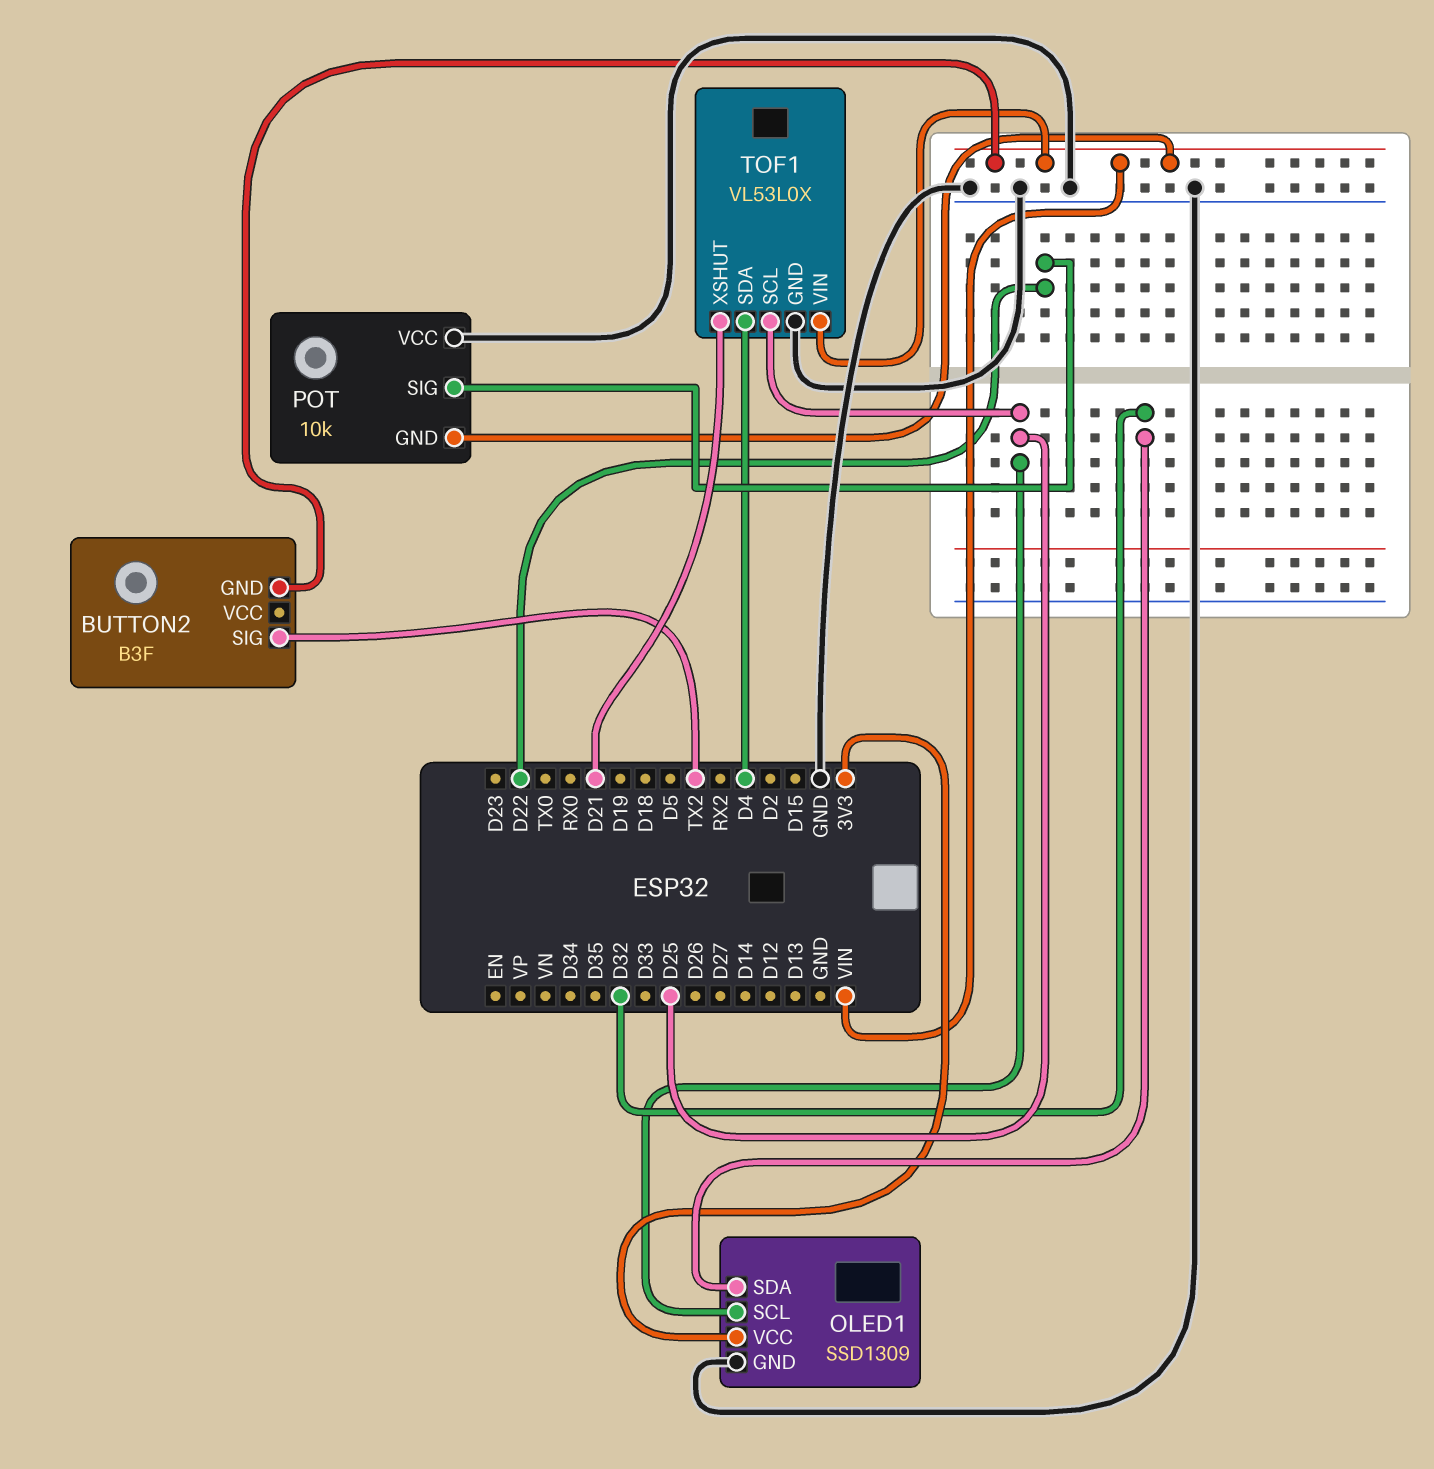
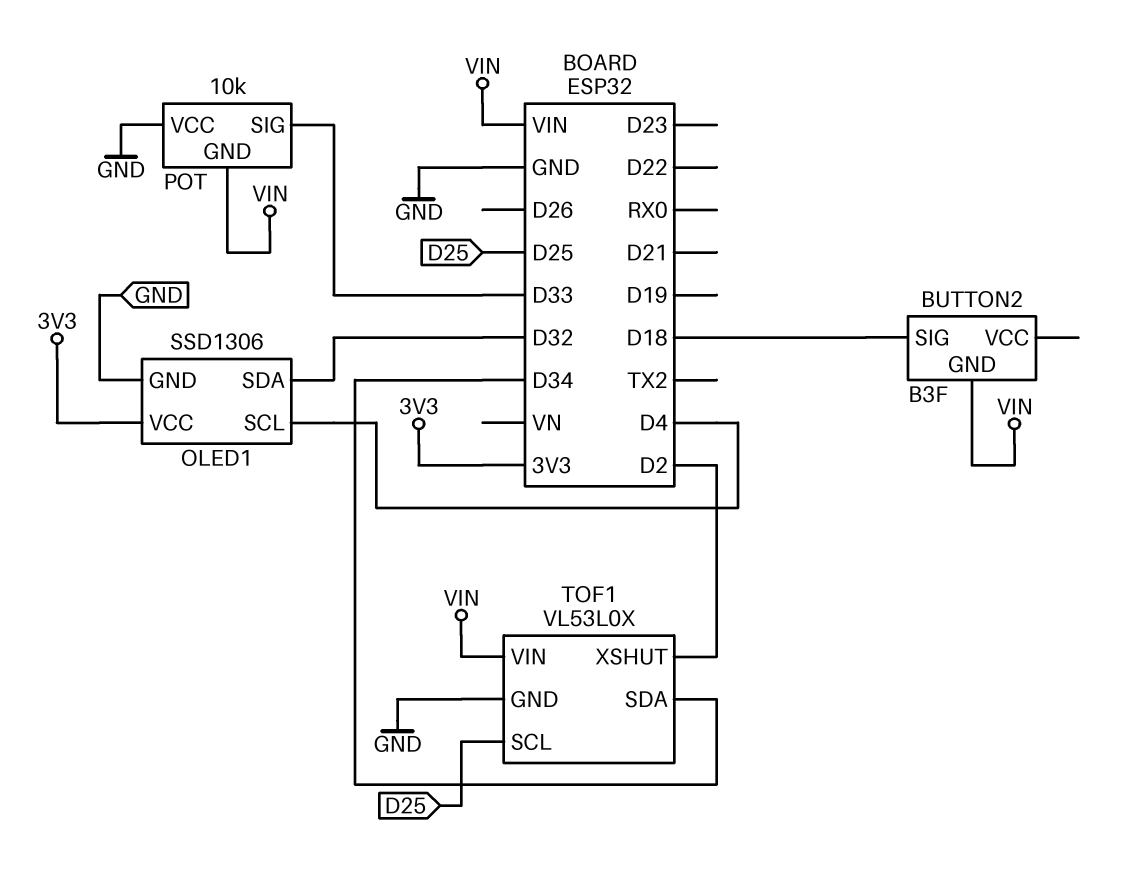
BUTTON2 pin SIG: TX2 -> D18
OLED1: SSD1309 -> SSD1306
OLED1 pin SCL: D25 -> D4
POT pin SIG: D22 -> D33
TOF1 pin SDA: D4 -> D34
TOF1 pin XSHUT: D21 -> D2

